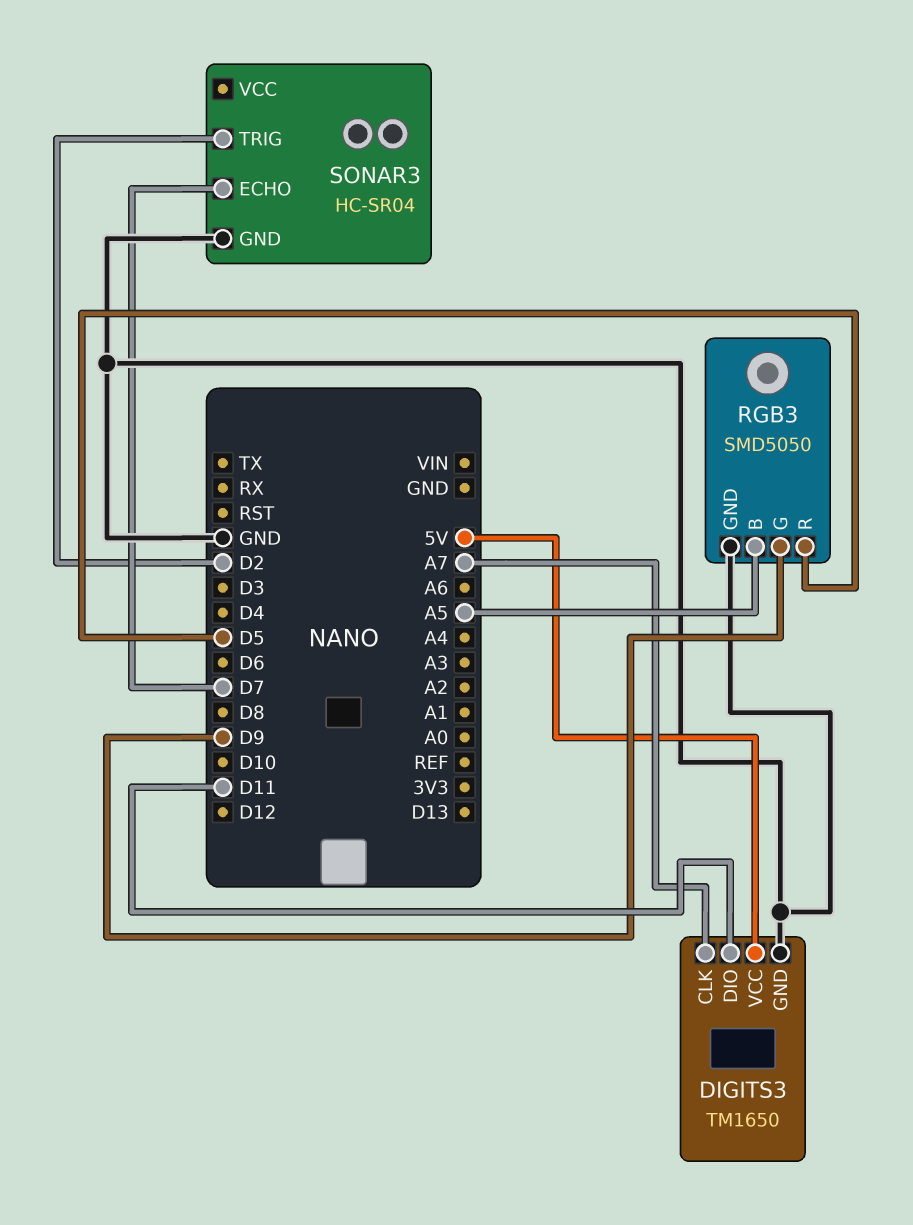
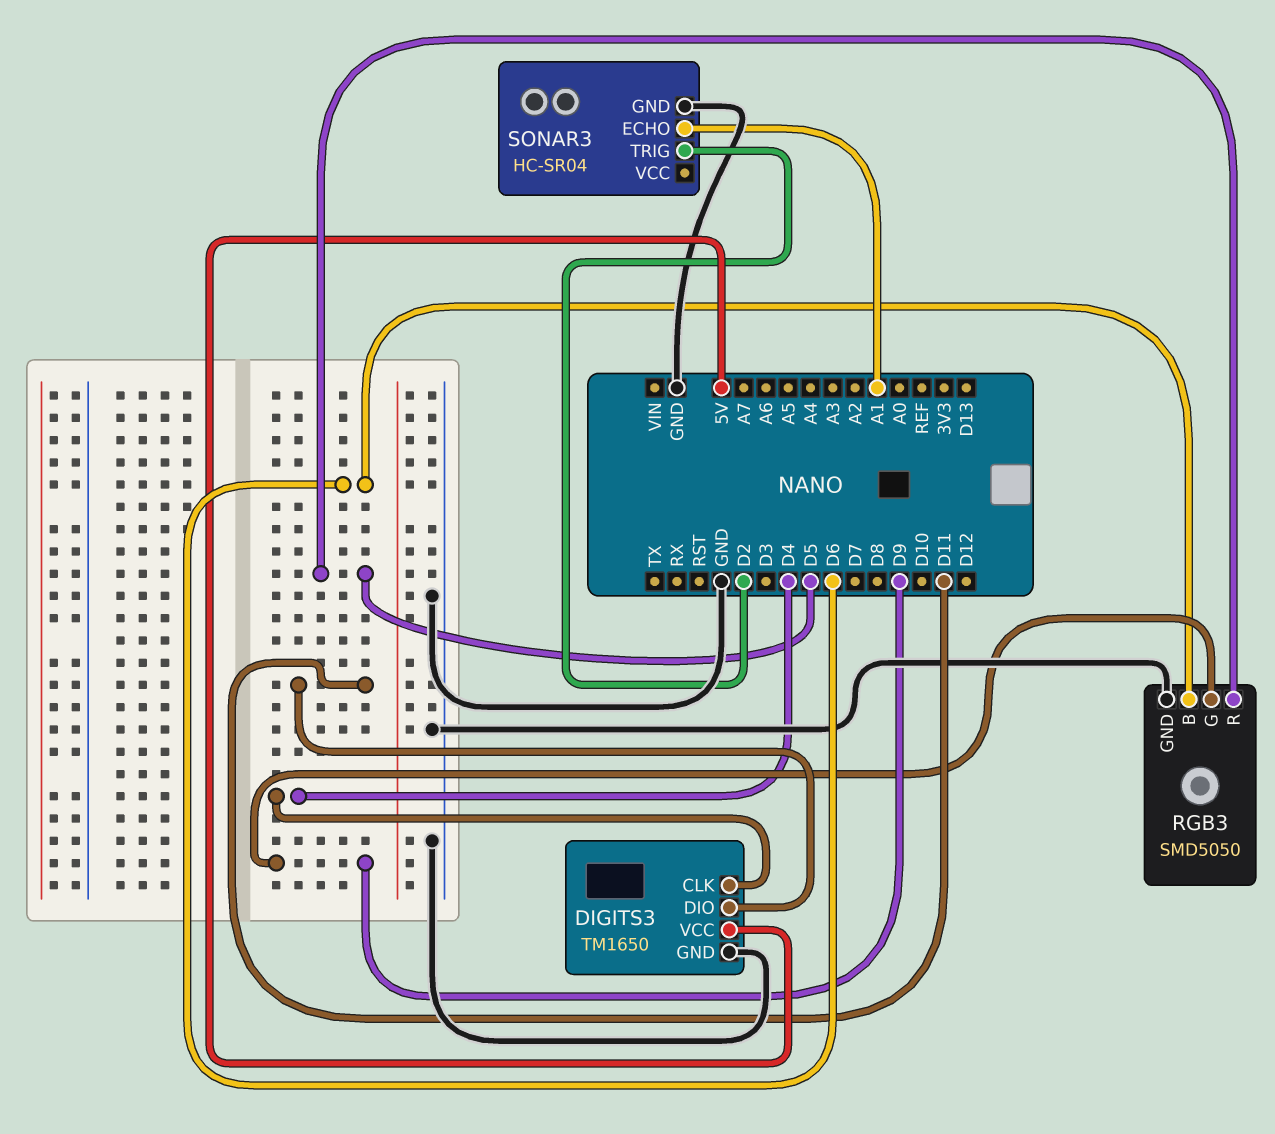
DIGITS3 pin CLK: A7 -> D4
RGB3 pin B: A5 -> D6
SONAR3 pin ECHO: D7 -> A1

